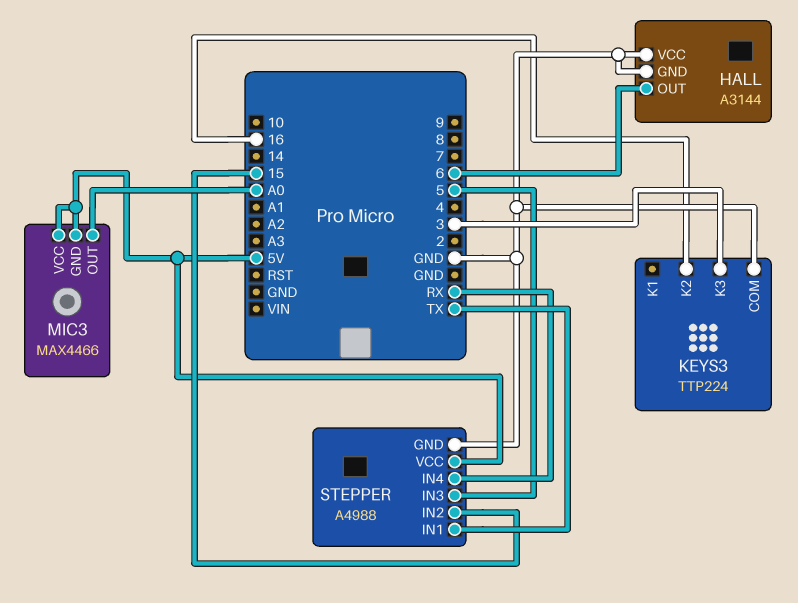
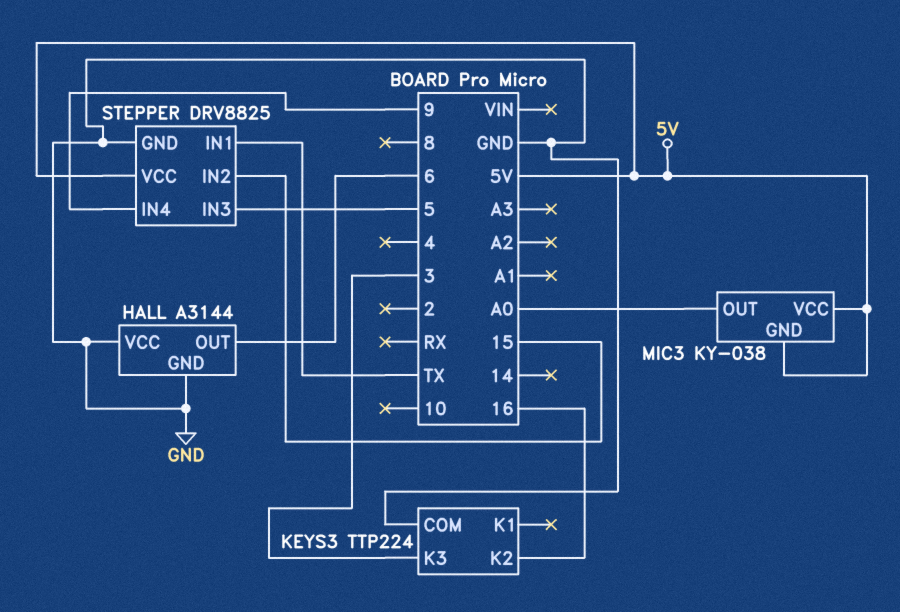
MIC3: MAX4466 -> KY-038
STEPPER: A4988 -> DRV8825
STEPPER pin IN4: RX -> 9

